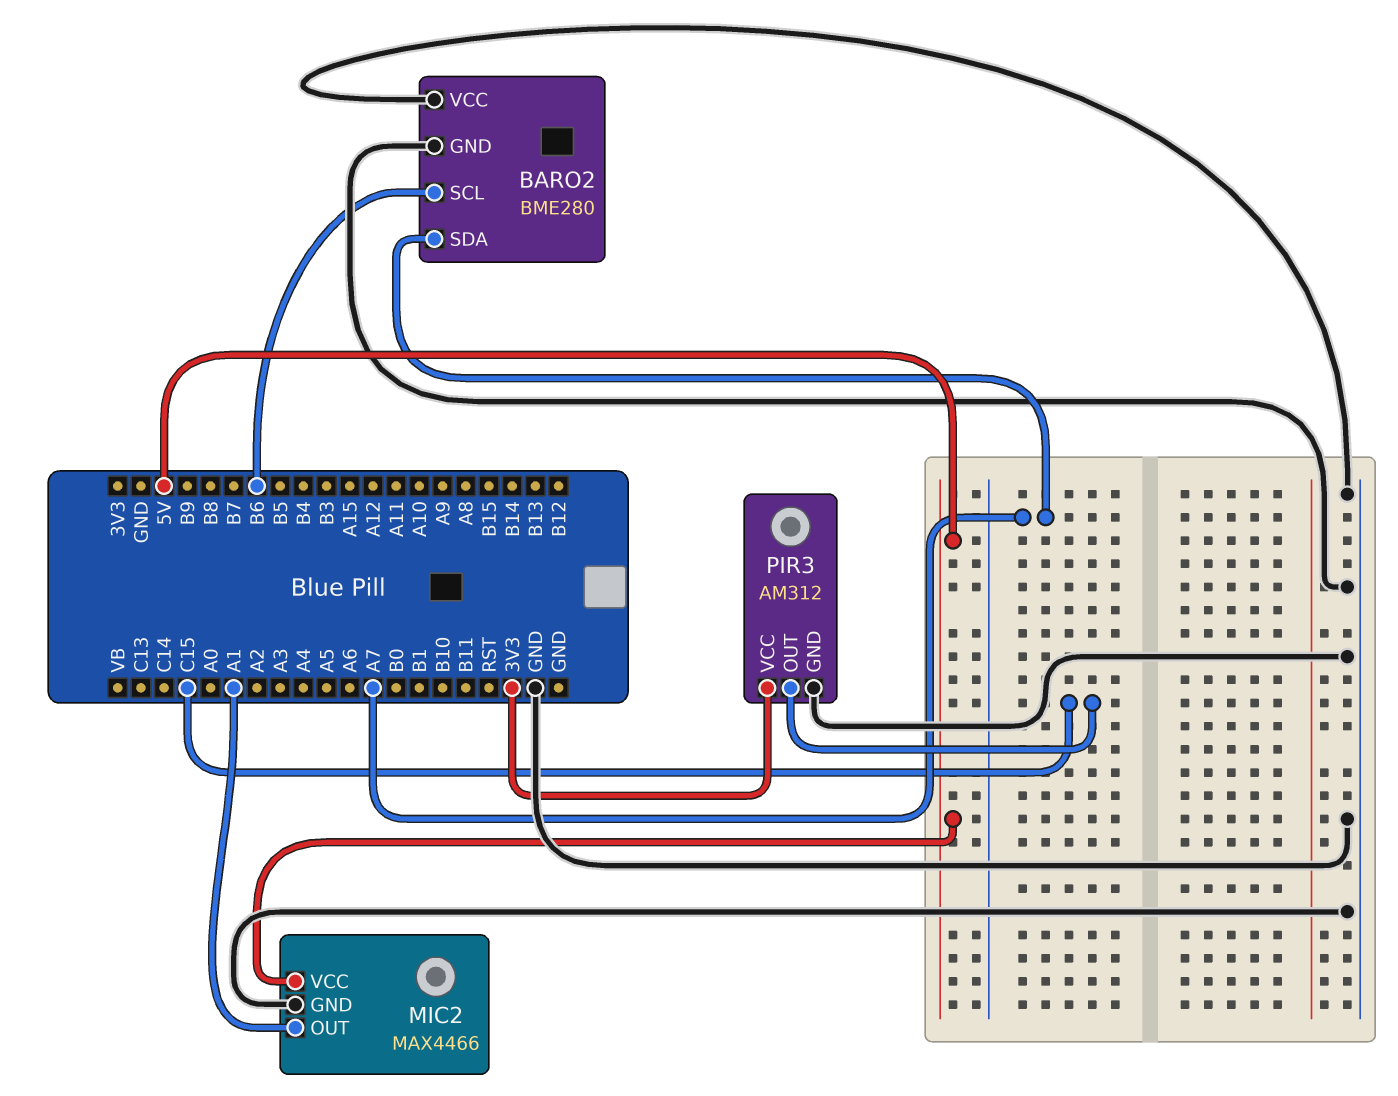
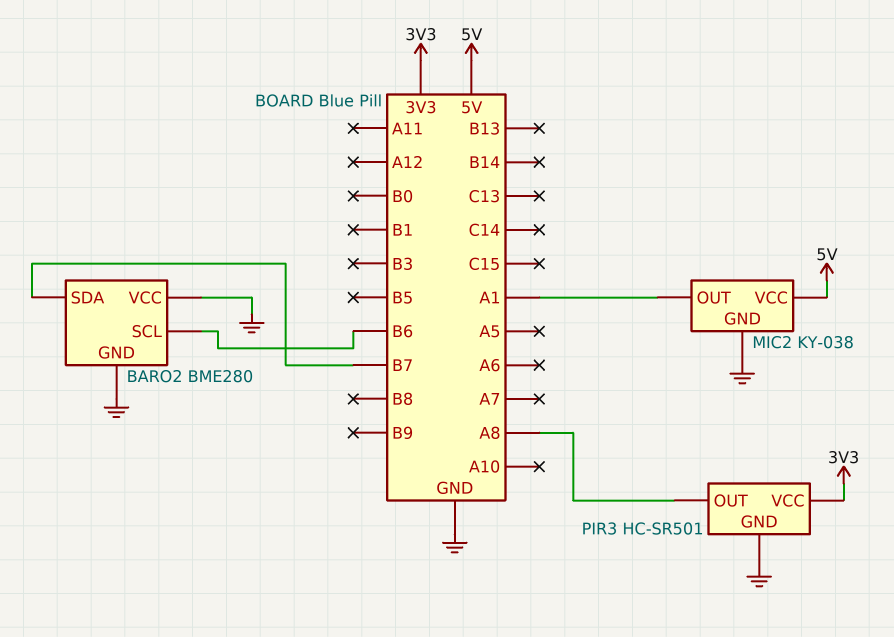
BARO2 pin SDA: A7 -> B7
MIC2: MAX4466 -> KY-038
PIR3: AM312 -> HC-SR501
PIR3 pin OUT: C15 -> A8

